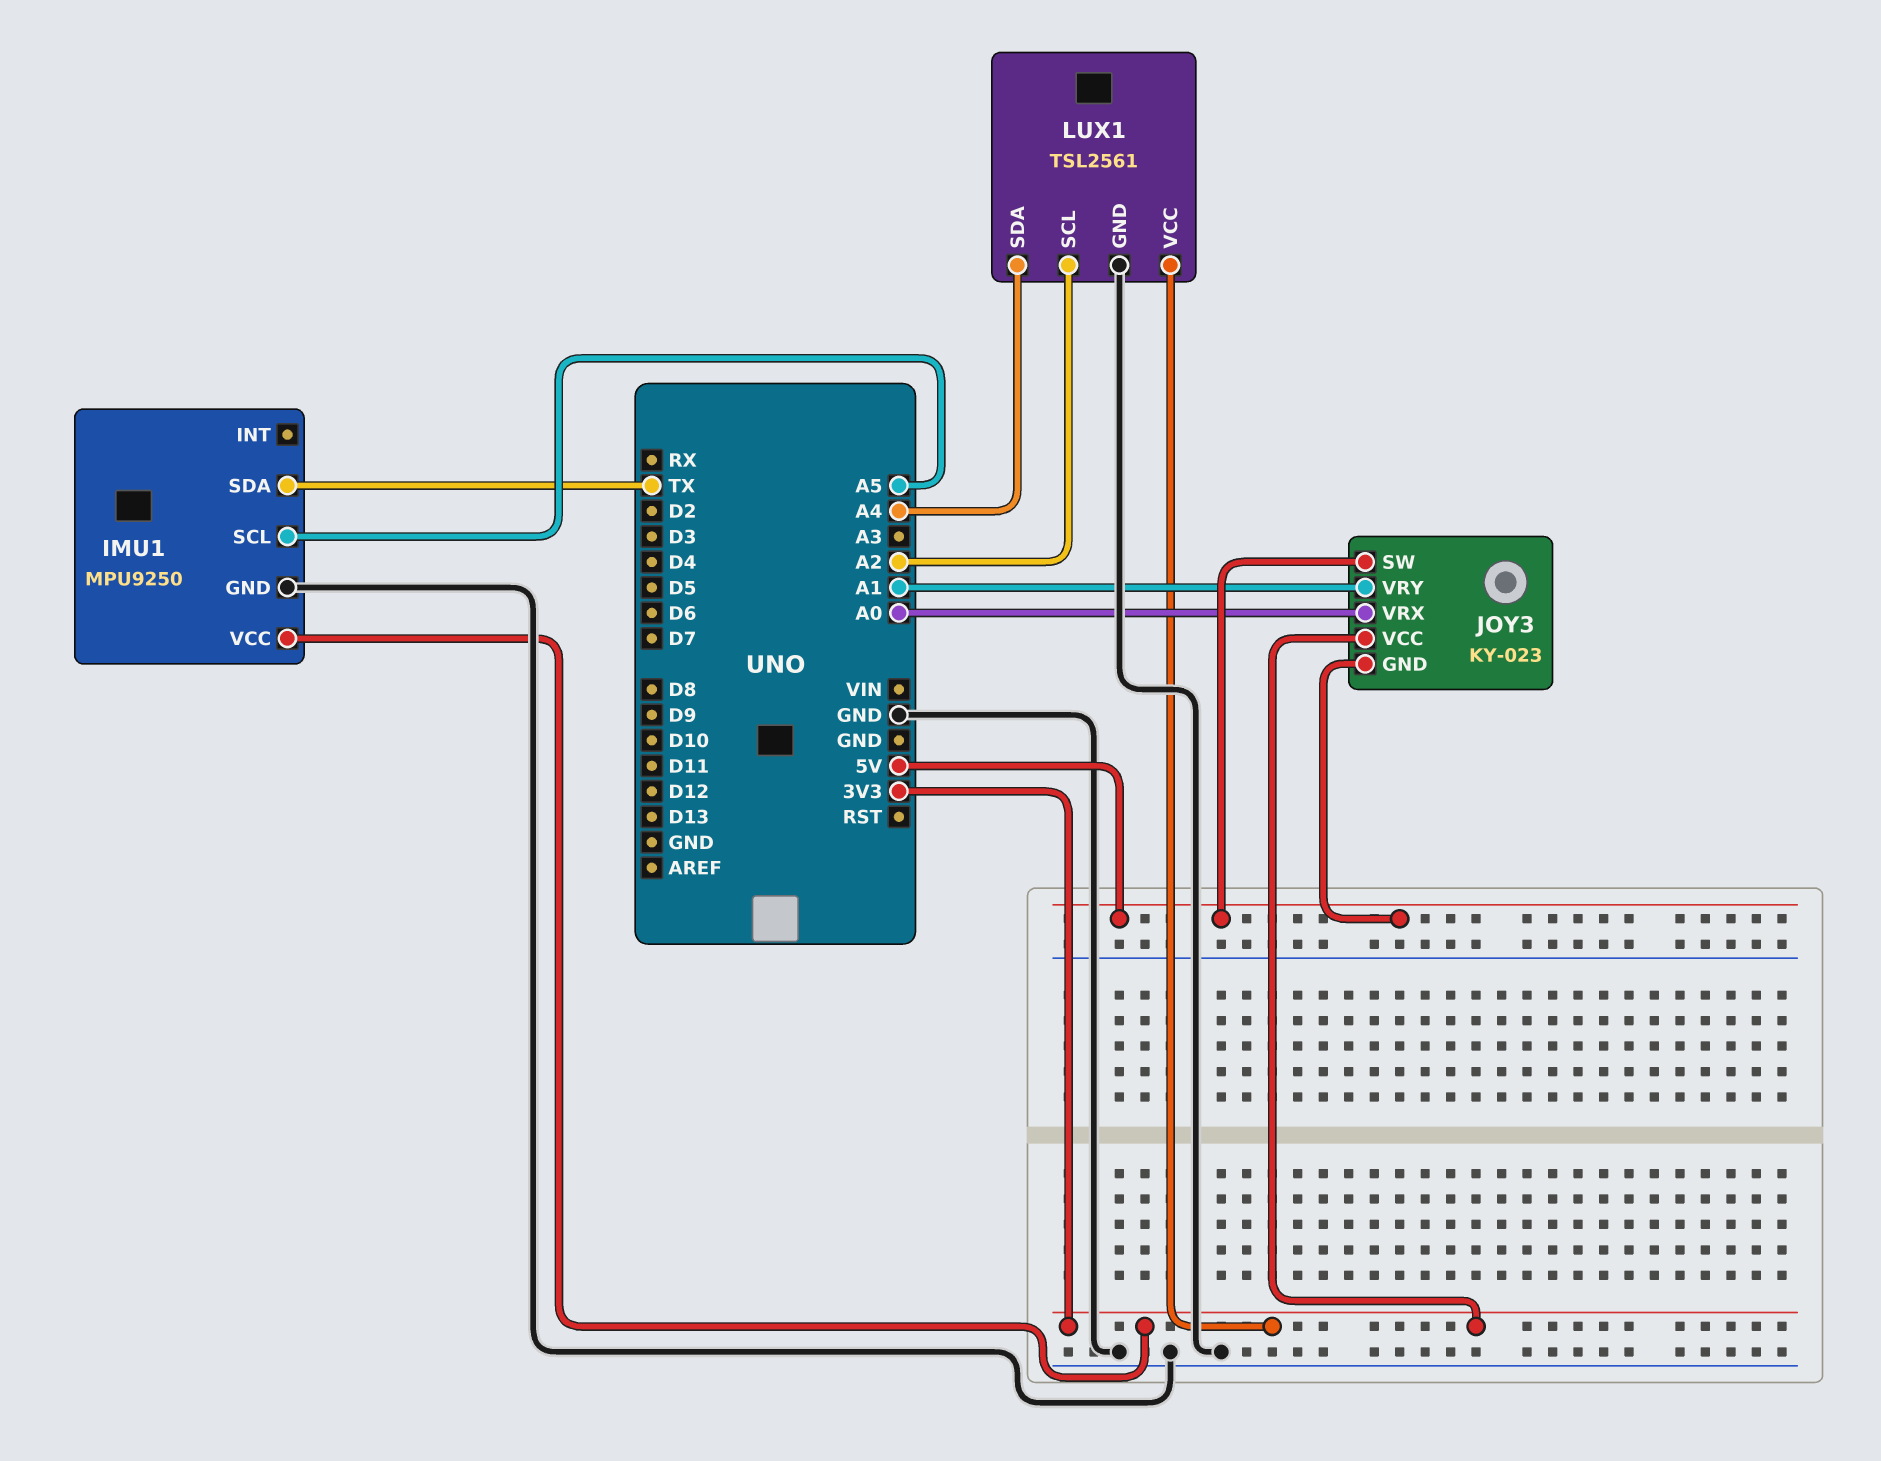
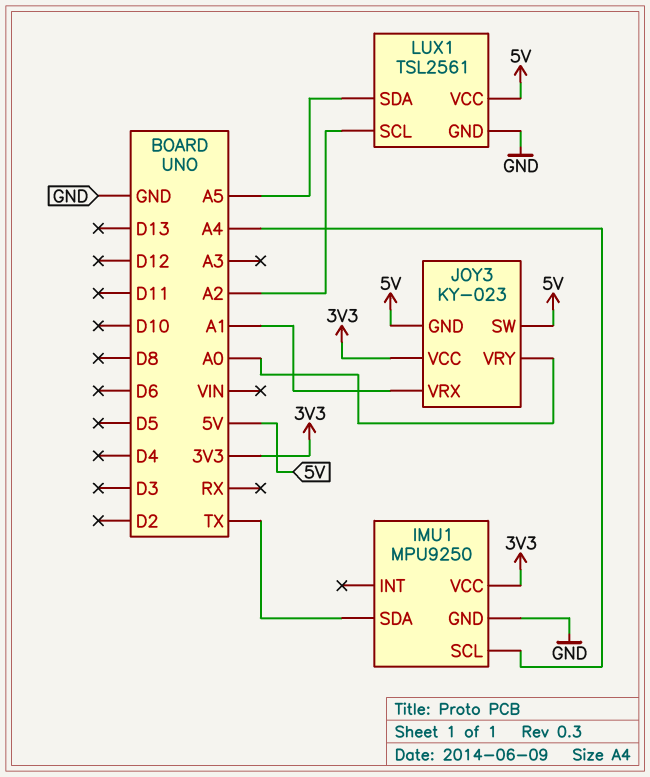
IMU1 pin SCL: A5 -> A4
JOY3 pin VRX: A0 -> A1
JOY3 pin VRY: A1 -> A0
LUX1 pin SDA: A4 -> A5
LUX1 pin VCC: 3V3 -> 5V

